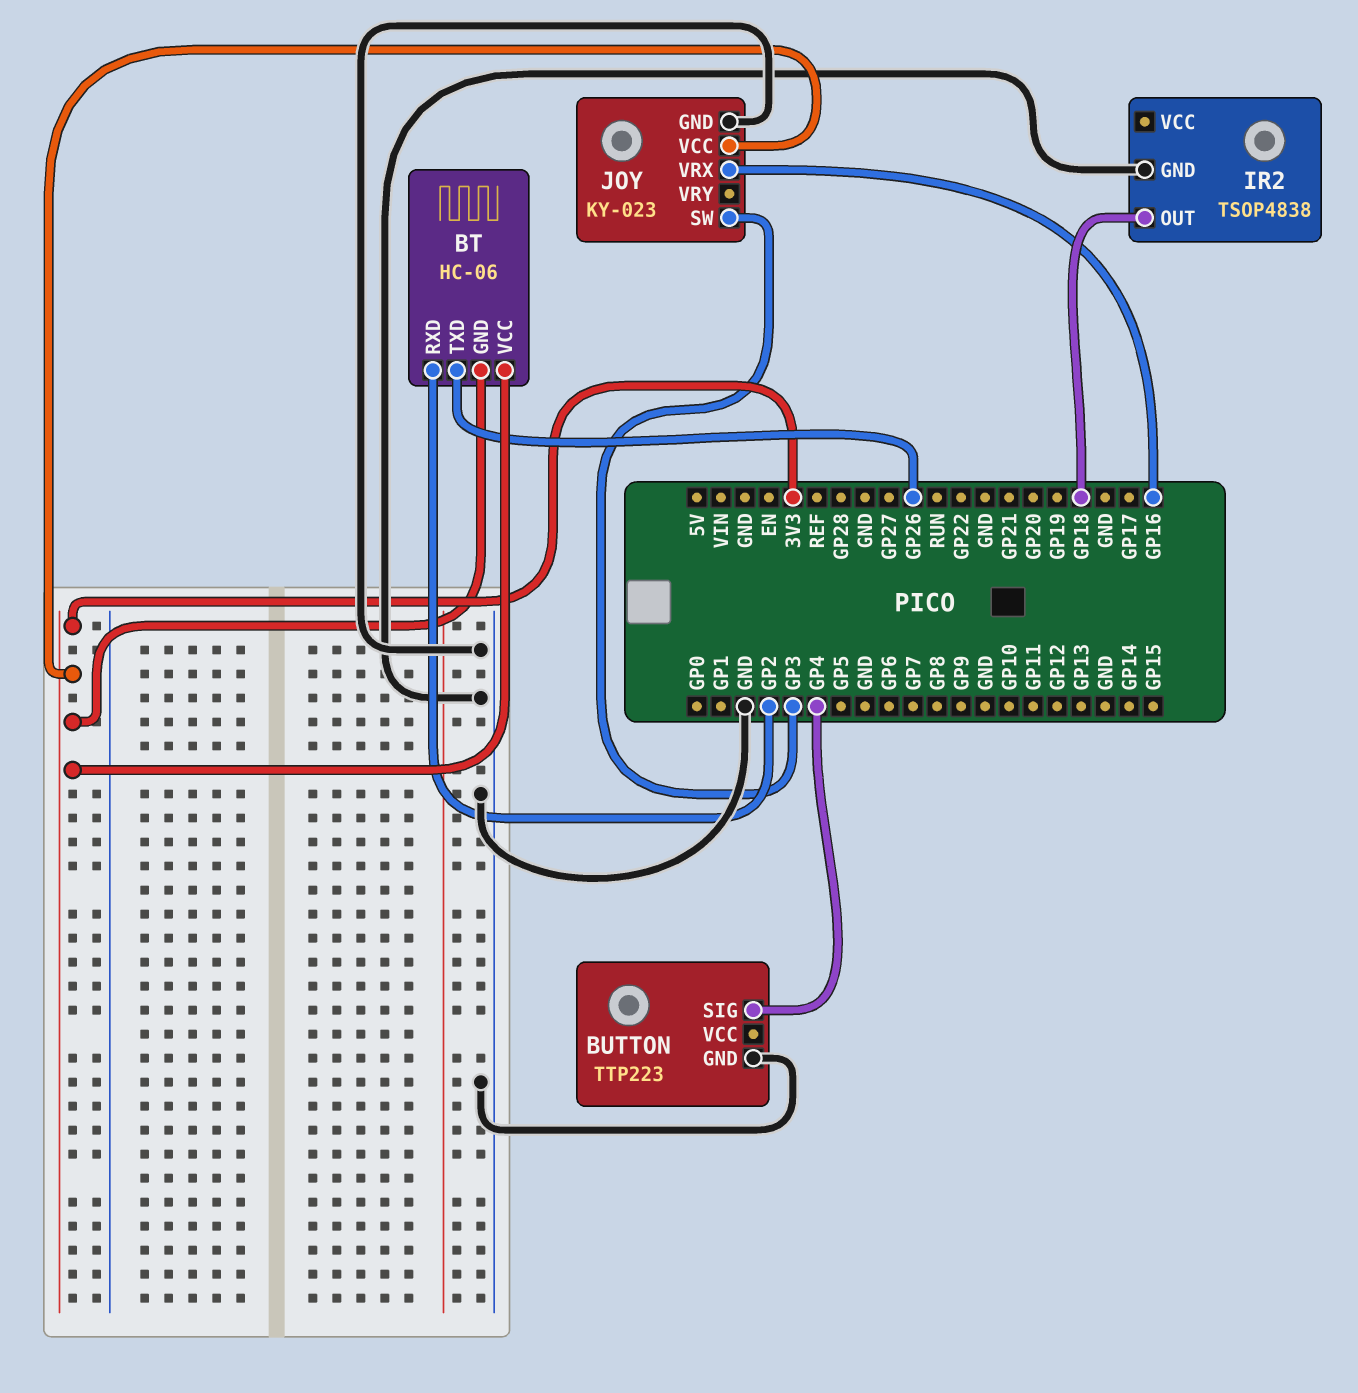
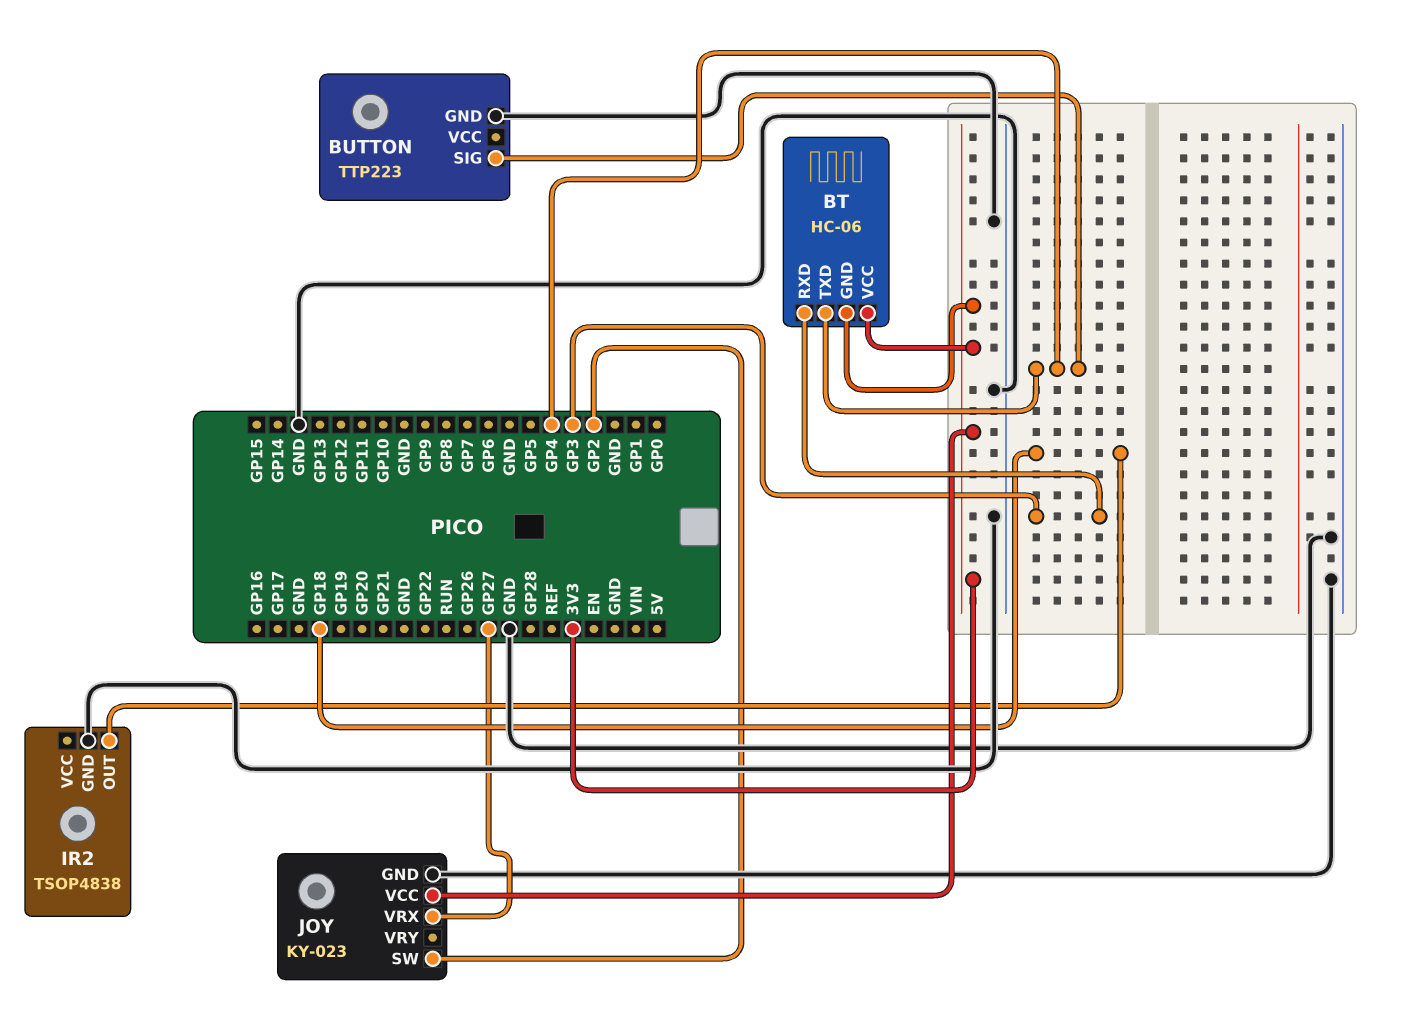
BT pin RXD: GP2 -> GP3
BT pin TXD: GP26 -> GP4
JOY pin SW: GP3 -> GP2
JOY pin VRX: GP16 -> GP27

